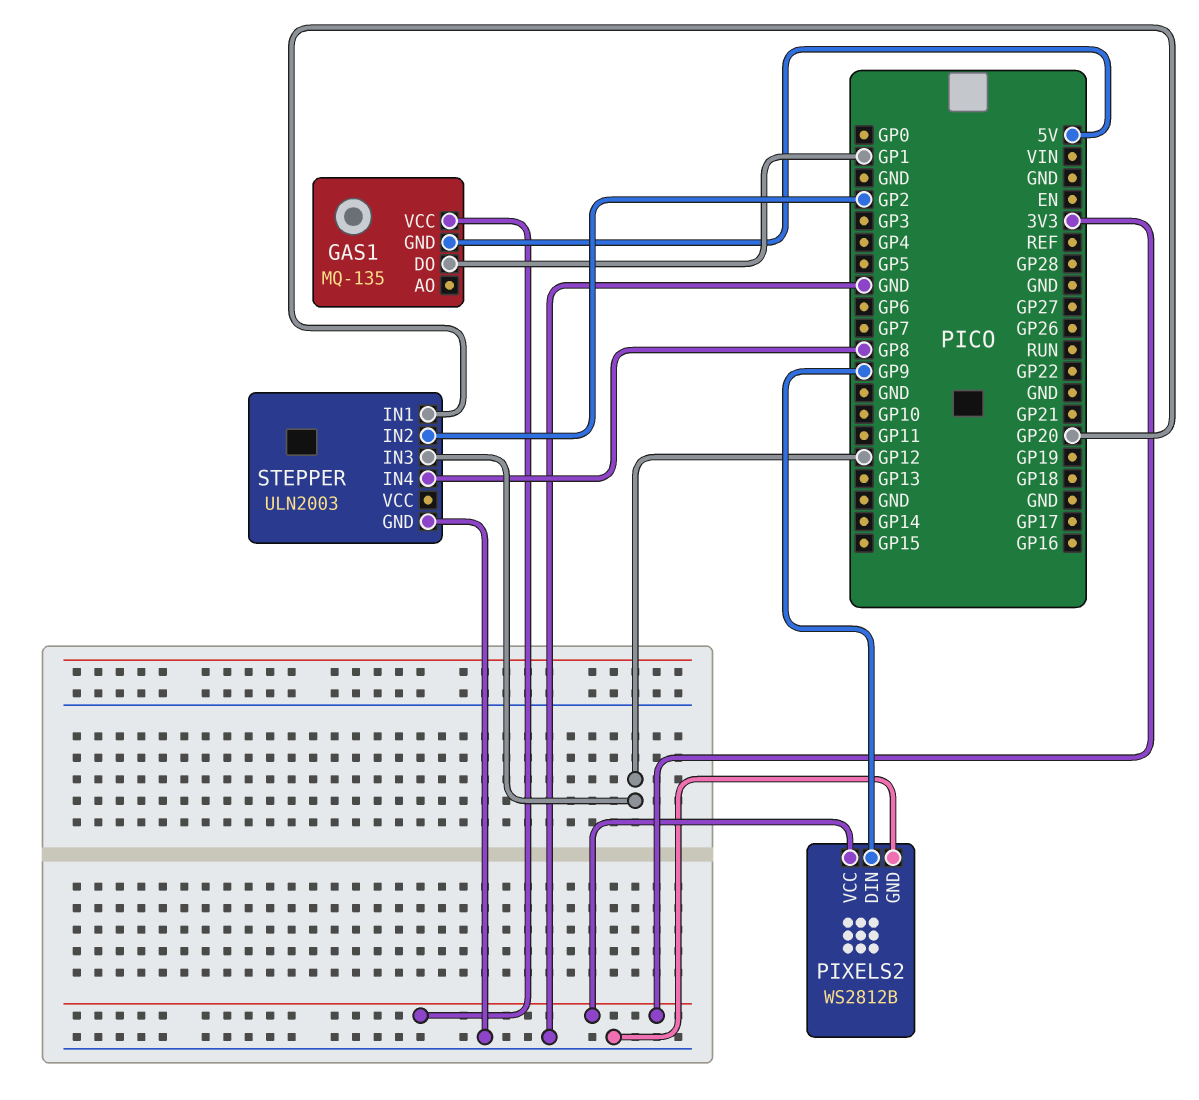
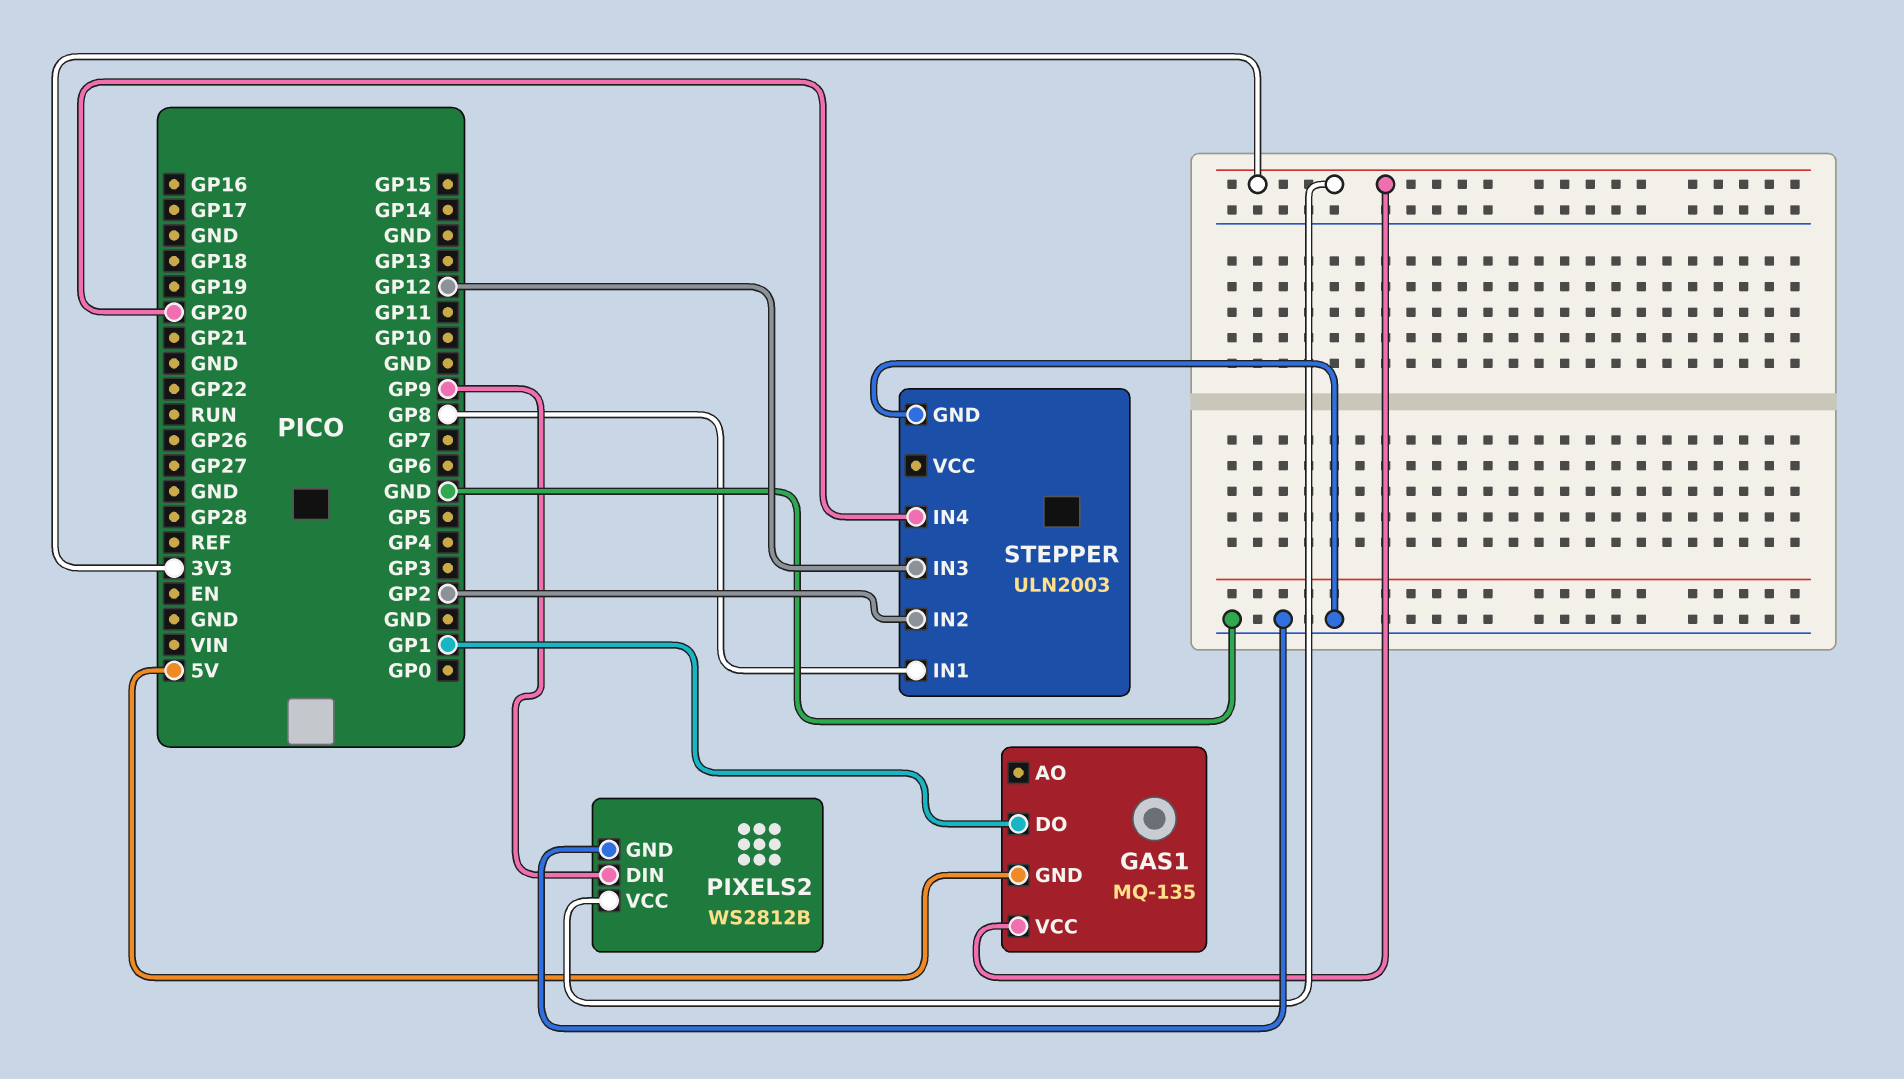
STEPPER pin IN1: GP20 -> GP8
STEPPER pin IN4: GP8 -> GP20

